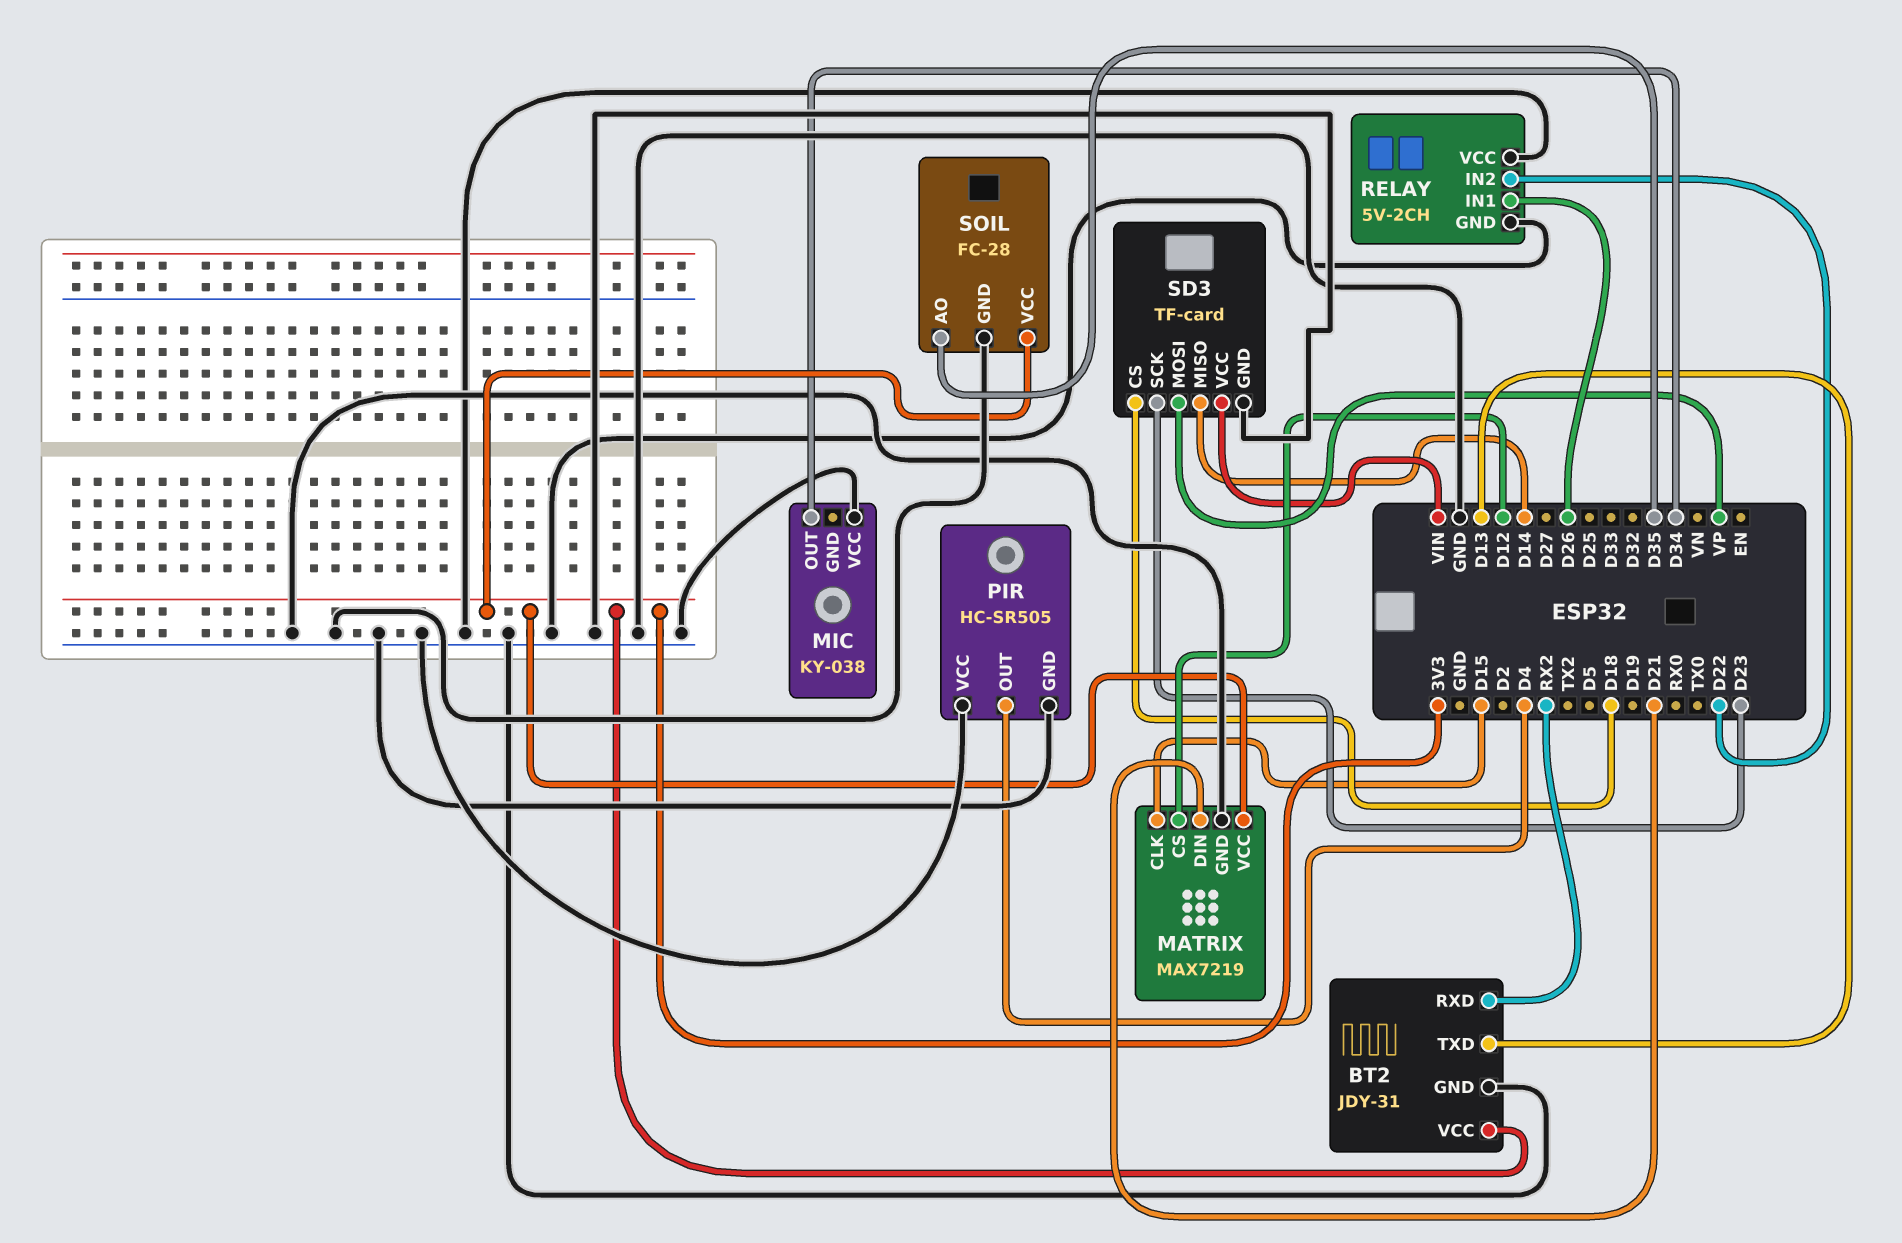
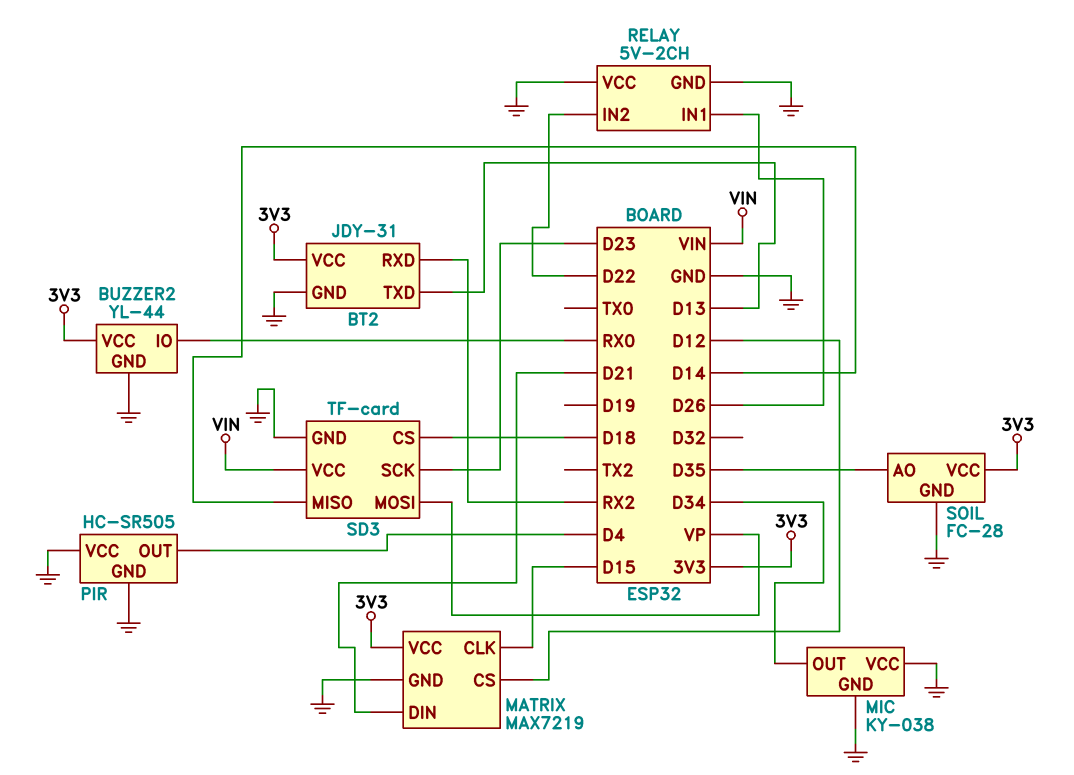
BUZZER2: none -> YL-44
BUZZER2 pin GND: none -> GND
BUZZER2 pin IO: none -> RX0
BUZZER2 pin VCC: none -> 3V3
MIC pin GND: none -> GND

